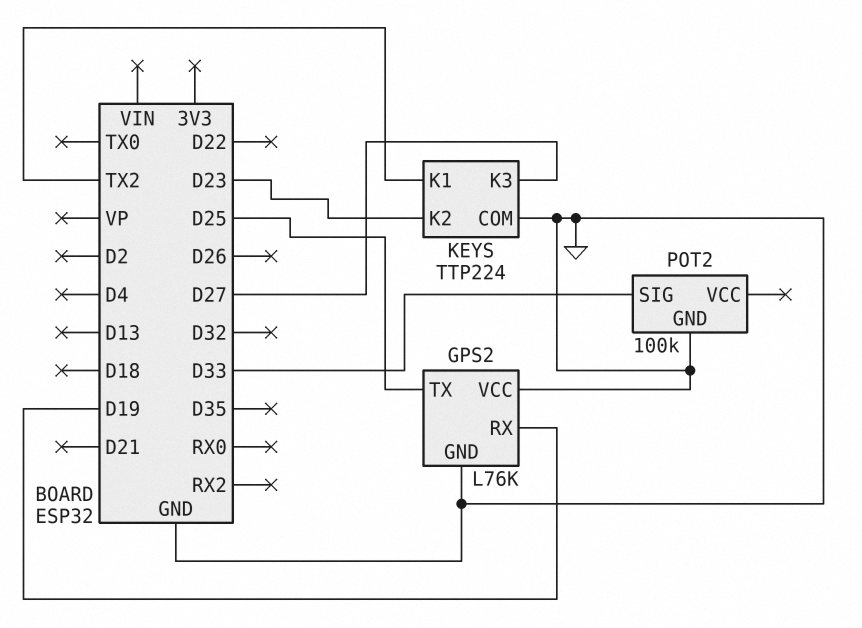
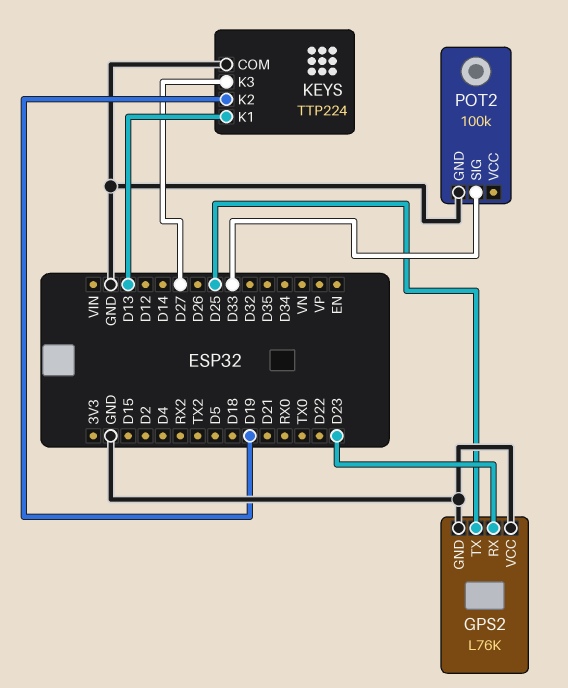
GPS2 pin RX: D19 -> D23
KEYS pin K1: TX2 -> D13
KEYS pin K2: D23 -> D19

